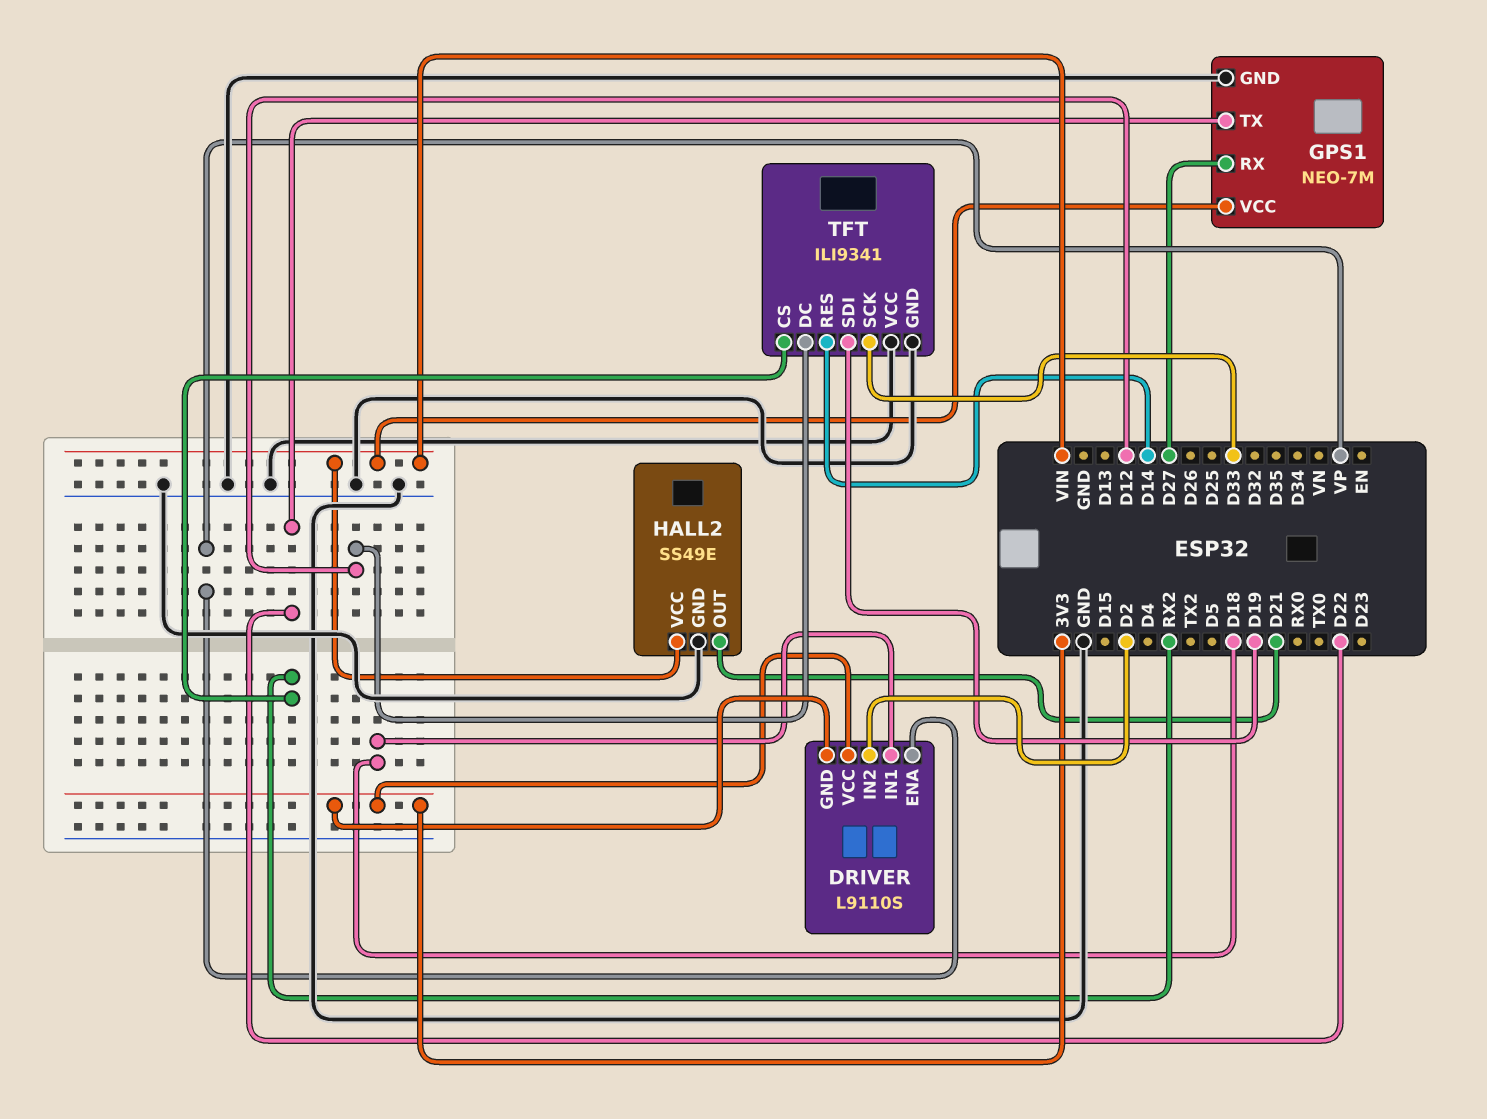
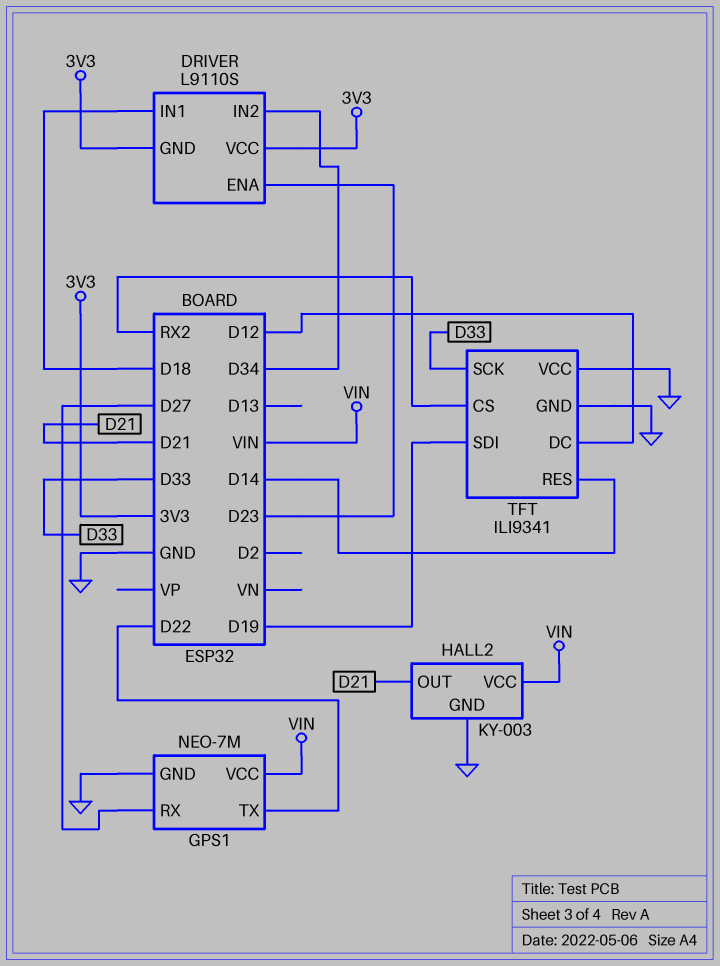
DRIVER pin ENA: VP -> D23
DRIVER pin IN2: D2 -> D34
HALL2: SS49E -> KY-003

